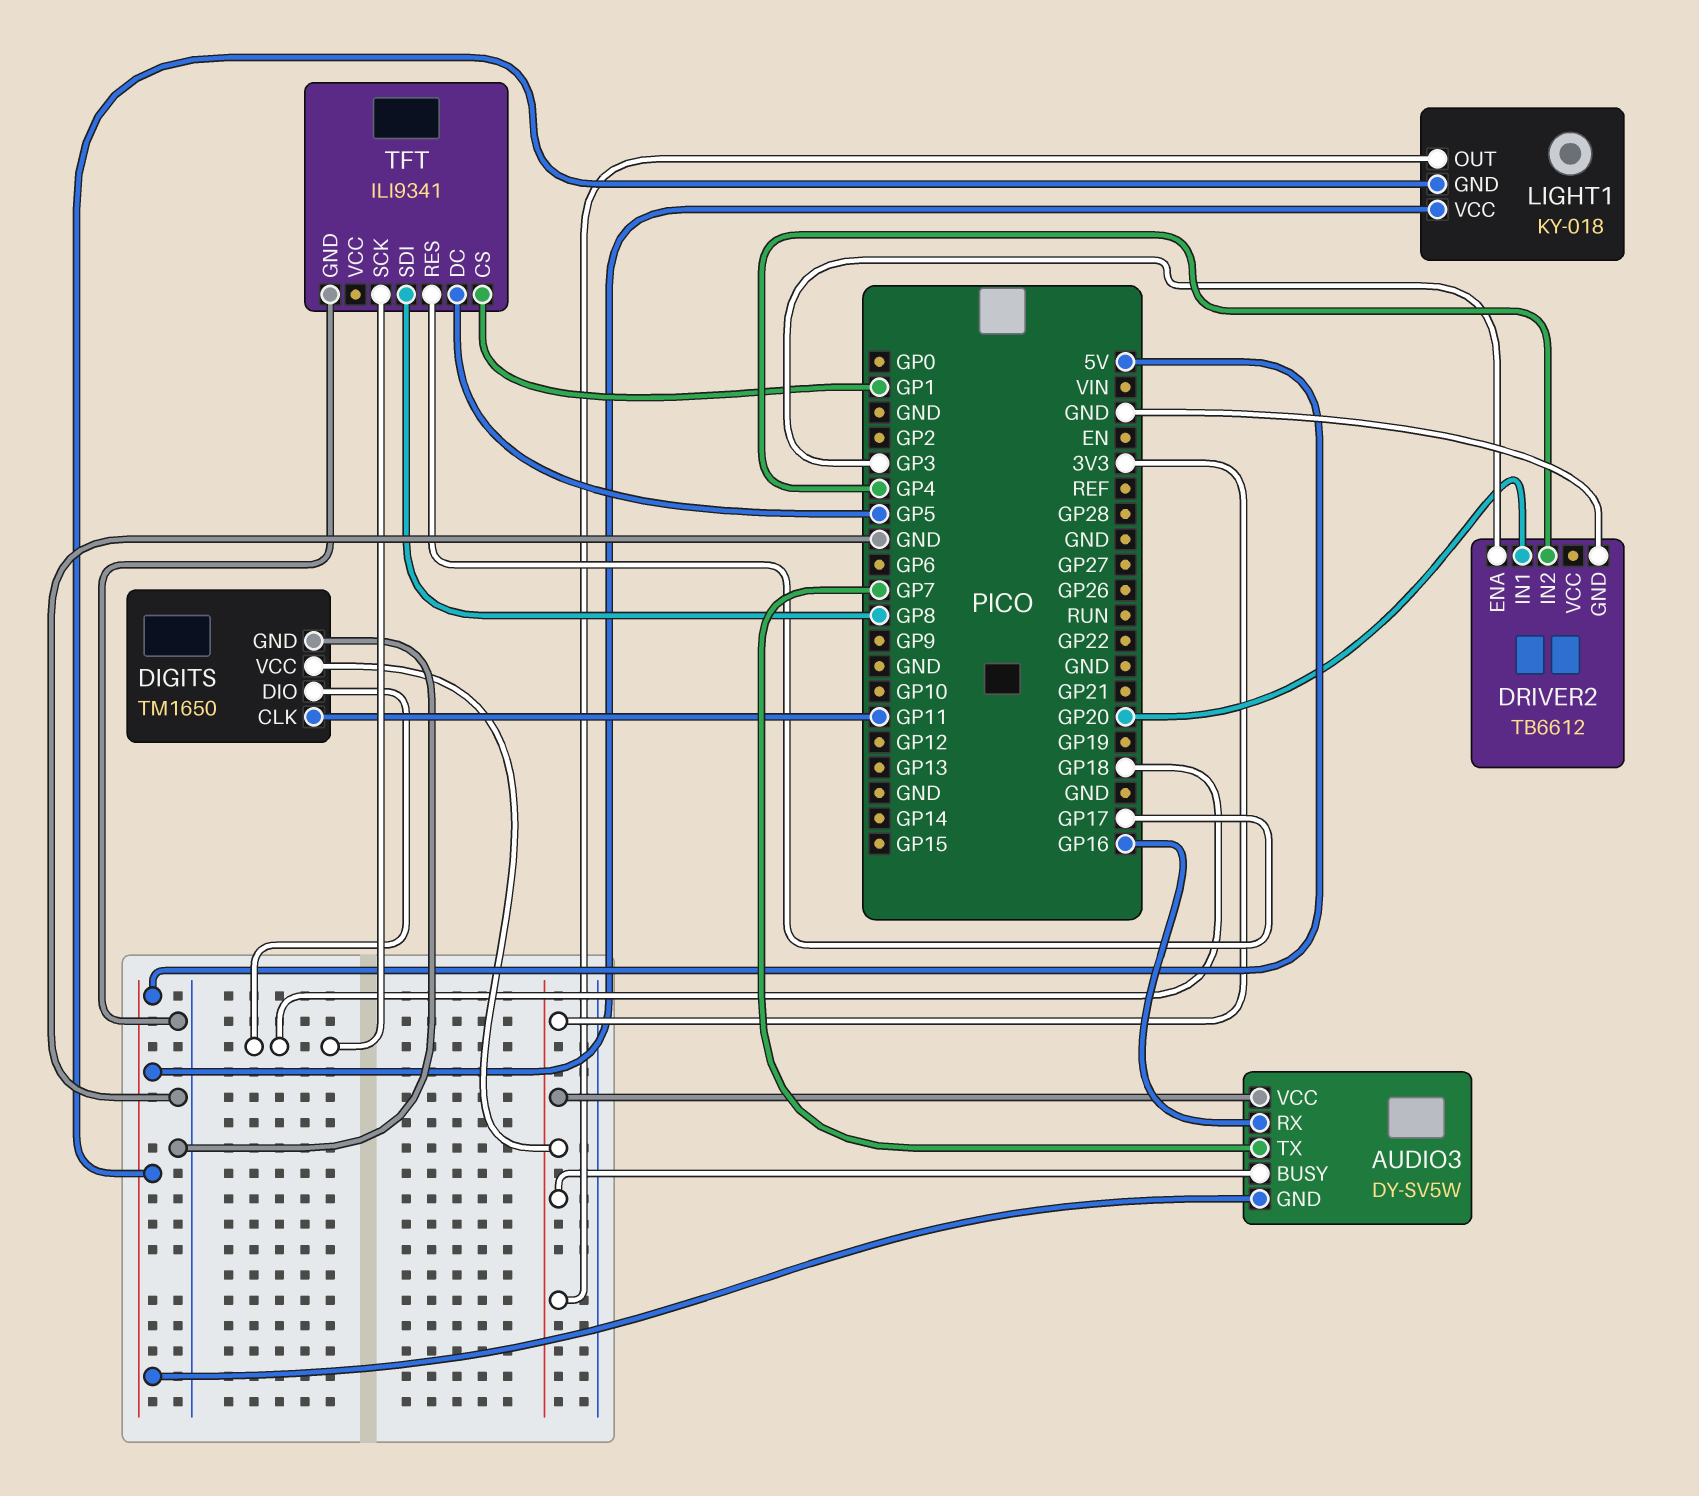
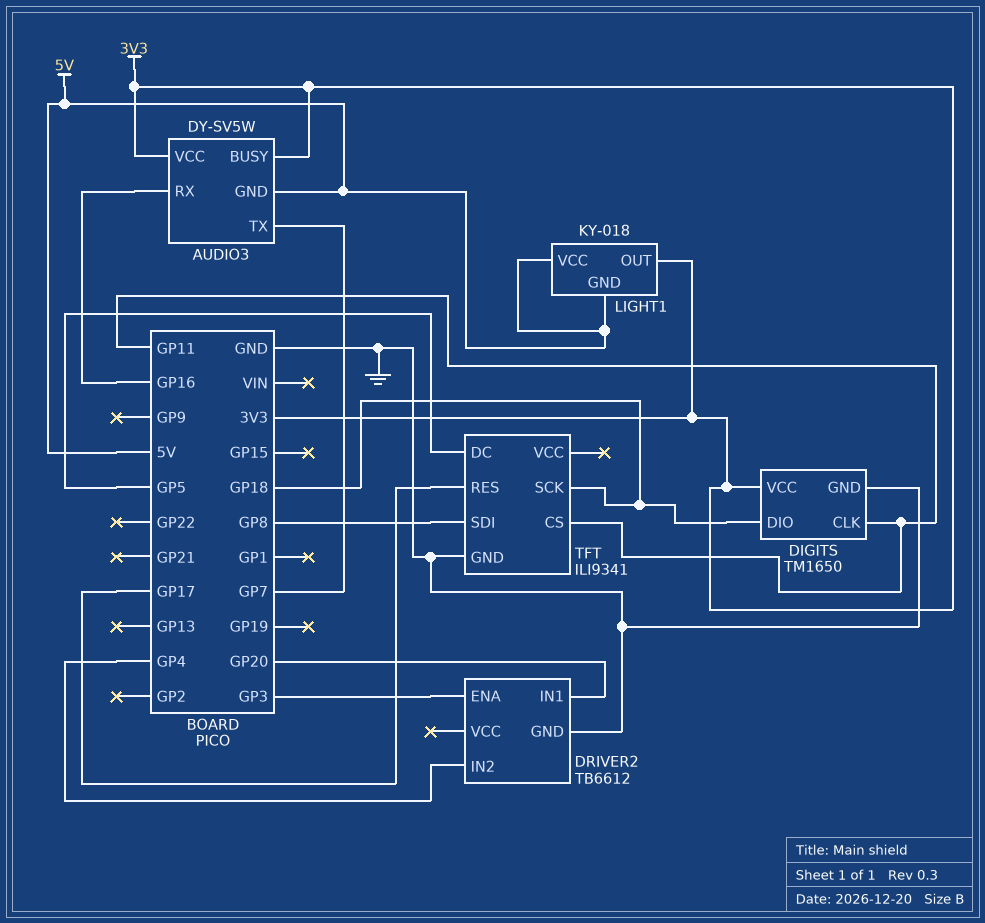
TFT pin CS: GP1 -> GP11

